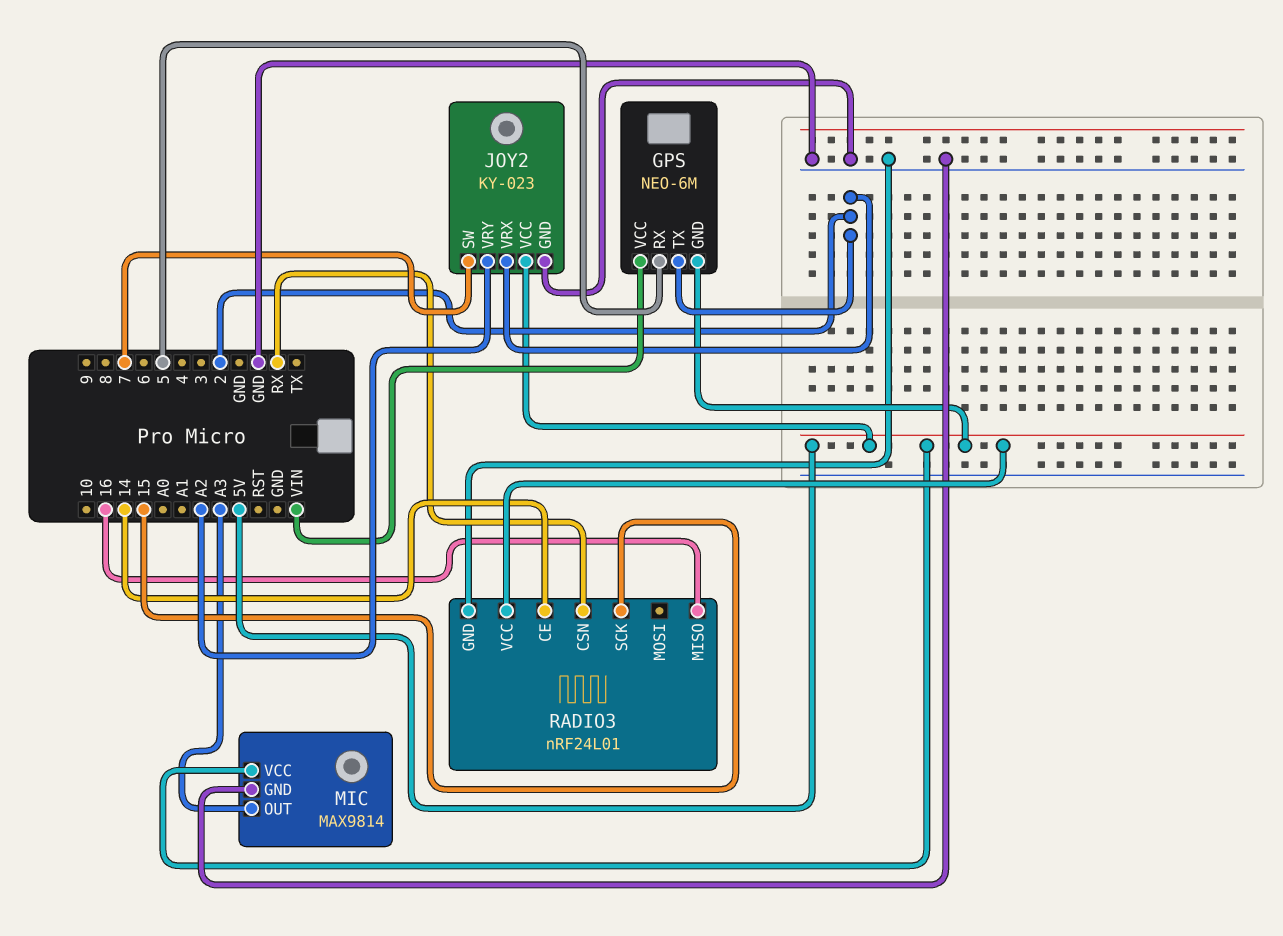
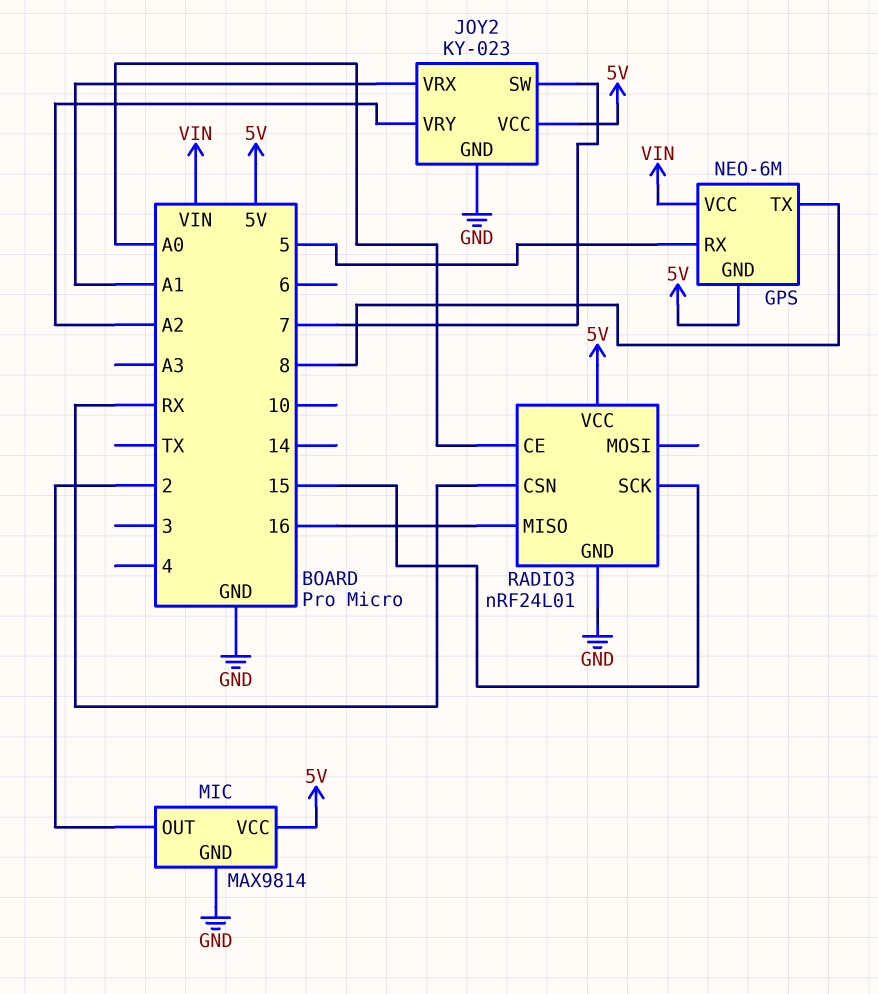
GPS pin TX: 2 -> 8
JOY2 pin VRX: 2 -> A1
MIC pin OUT: A3 -> 2
RADIO3 pin CE: 14 -> A0

